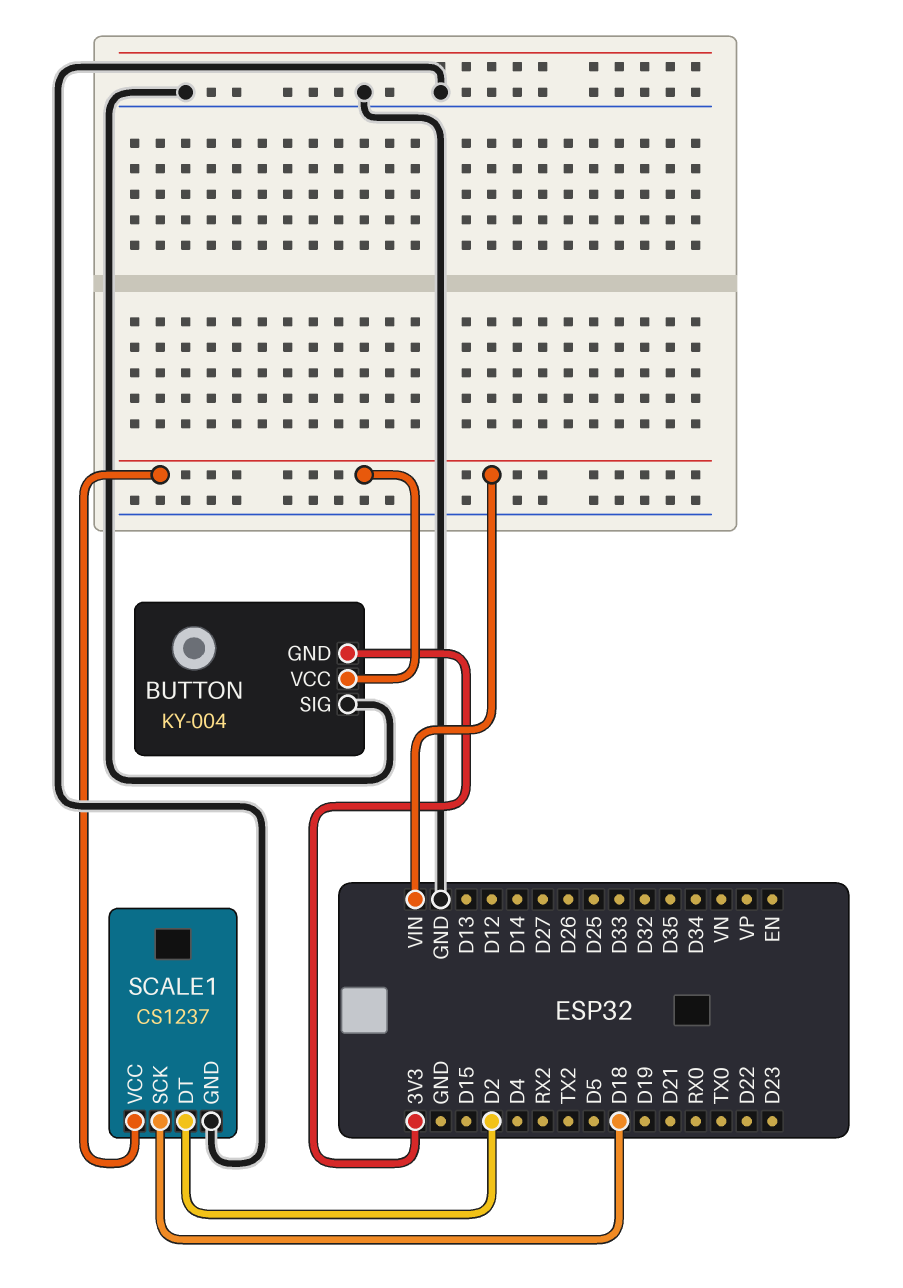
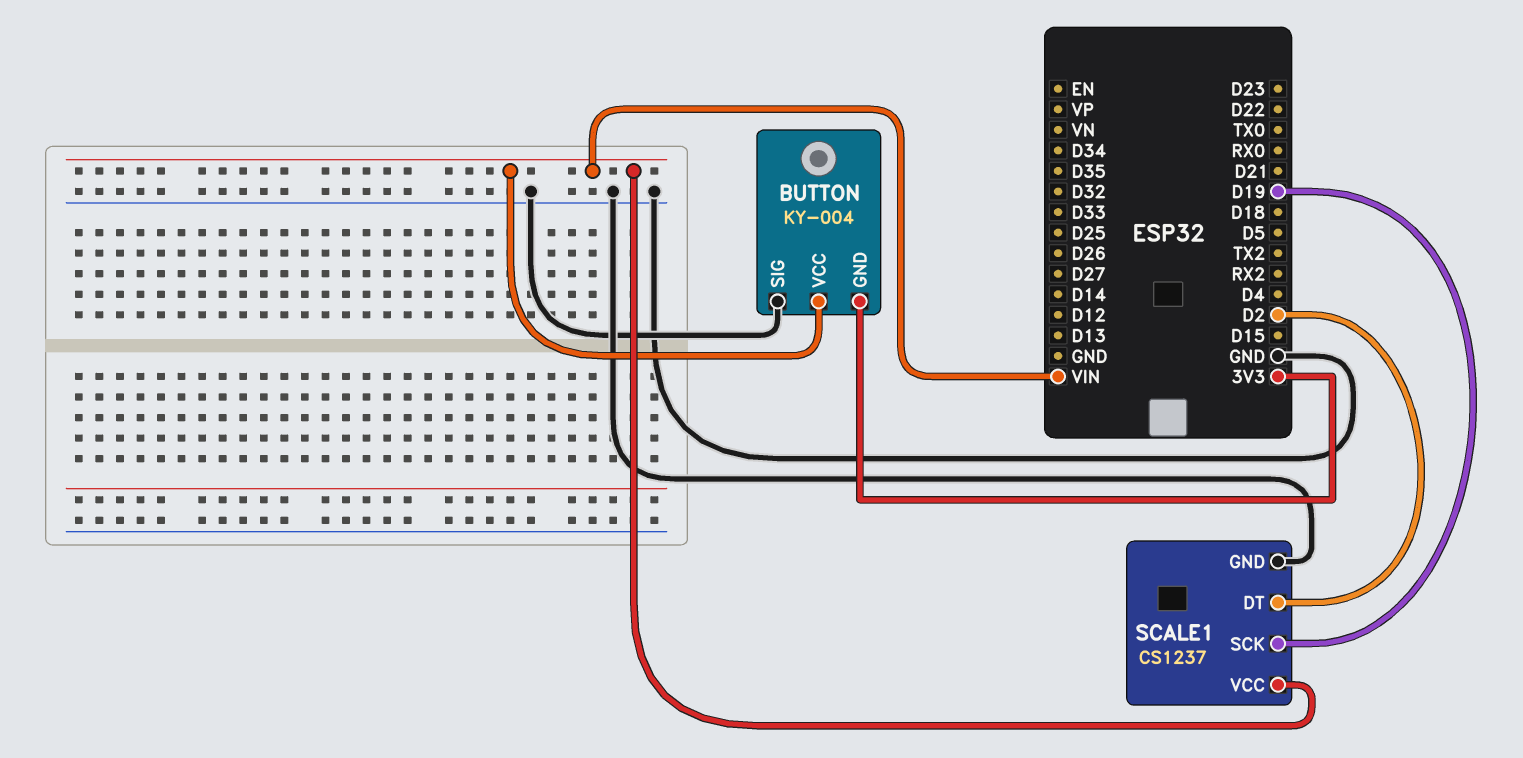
SCALE1 pin SCK: D18 -> D19

